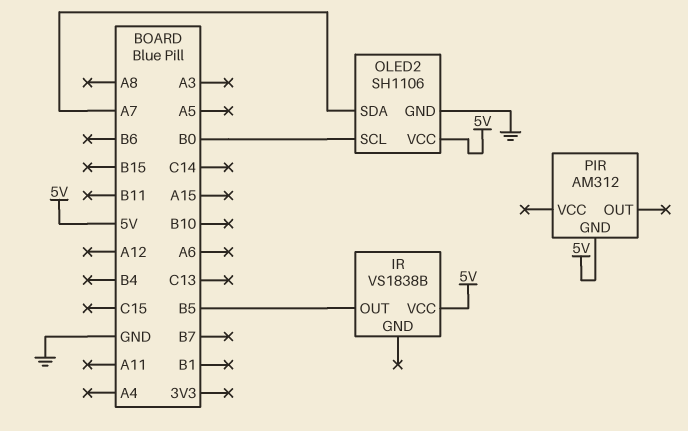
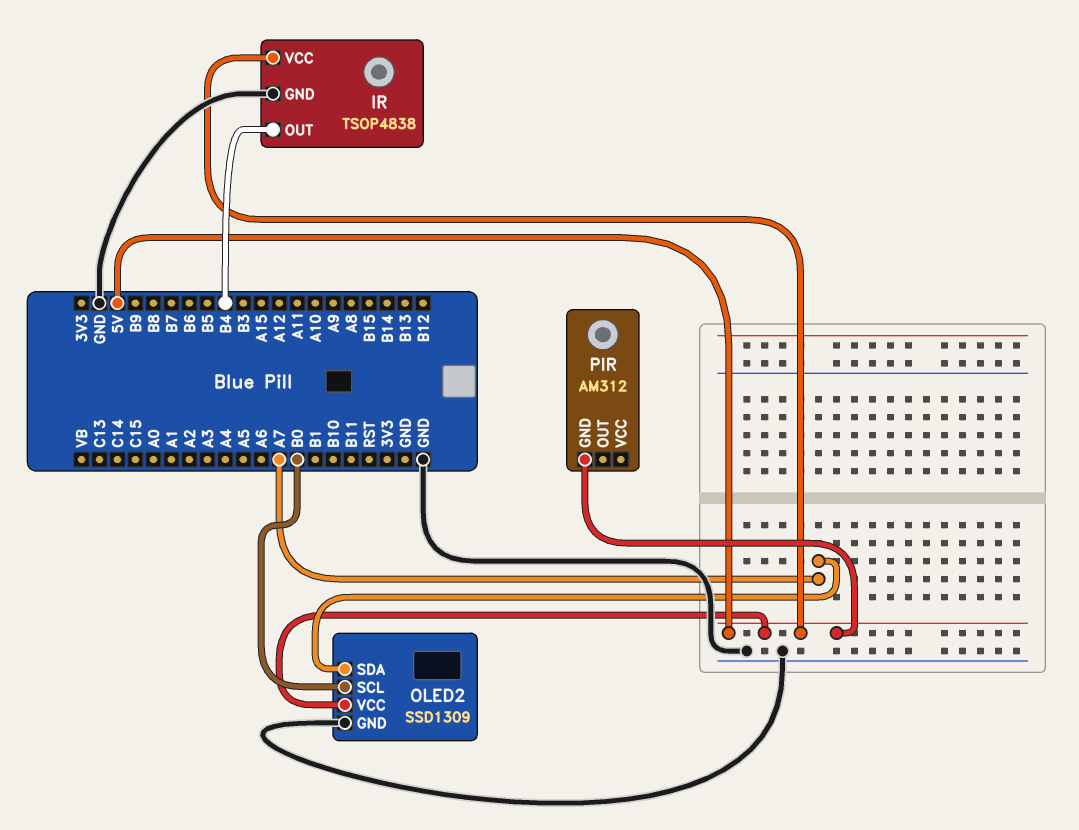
IR: VS1838B -> TSOP4838
IR pin GND: none -> GND
IR pin OUT: B5 -> B4
OLED2: SH1106 -> SSD1309

